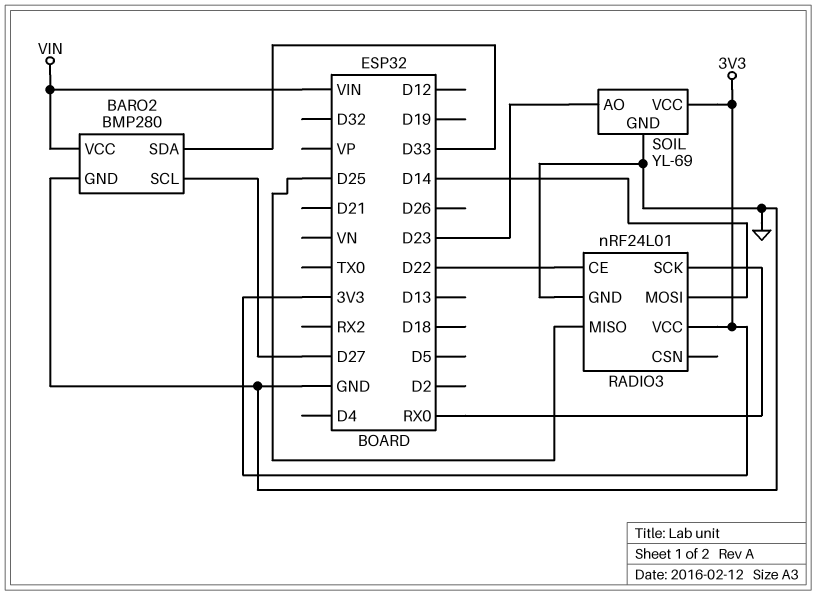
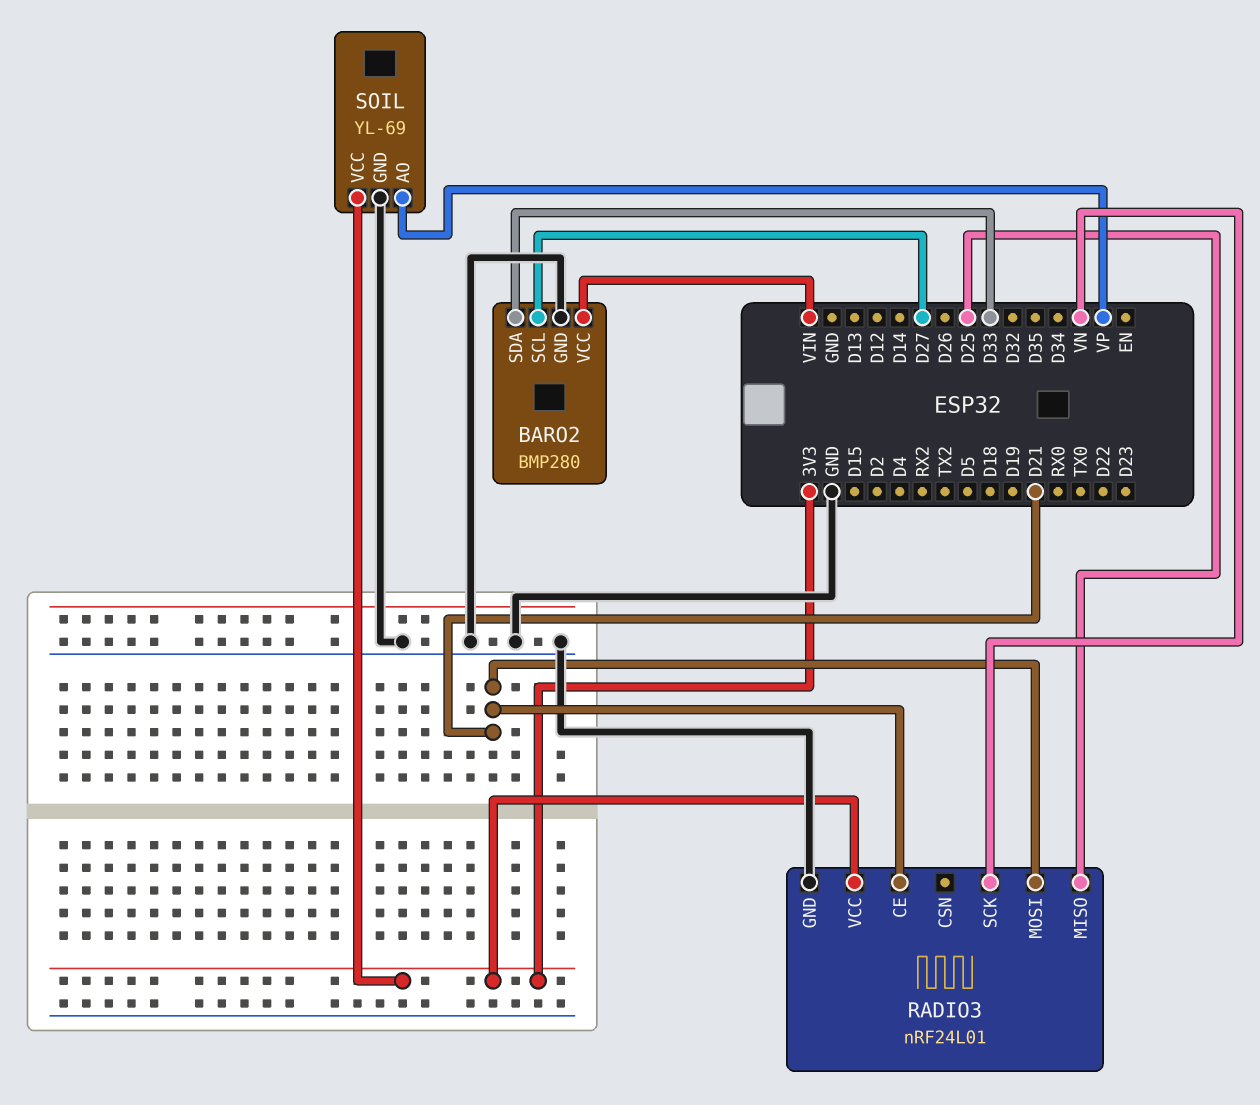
RADIO3 pin CE: D22 -> D21
RADIO3 pin MOSI: D14 -> D21
RADIO3 pin SCK: RX0 -> VN
SOIL pin AO: D23 -> VP

